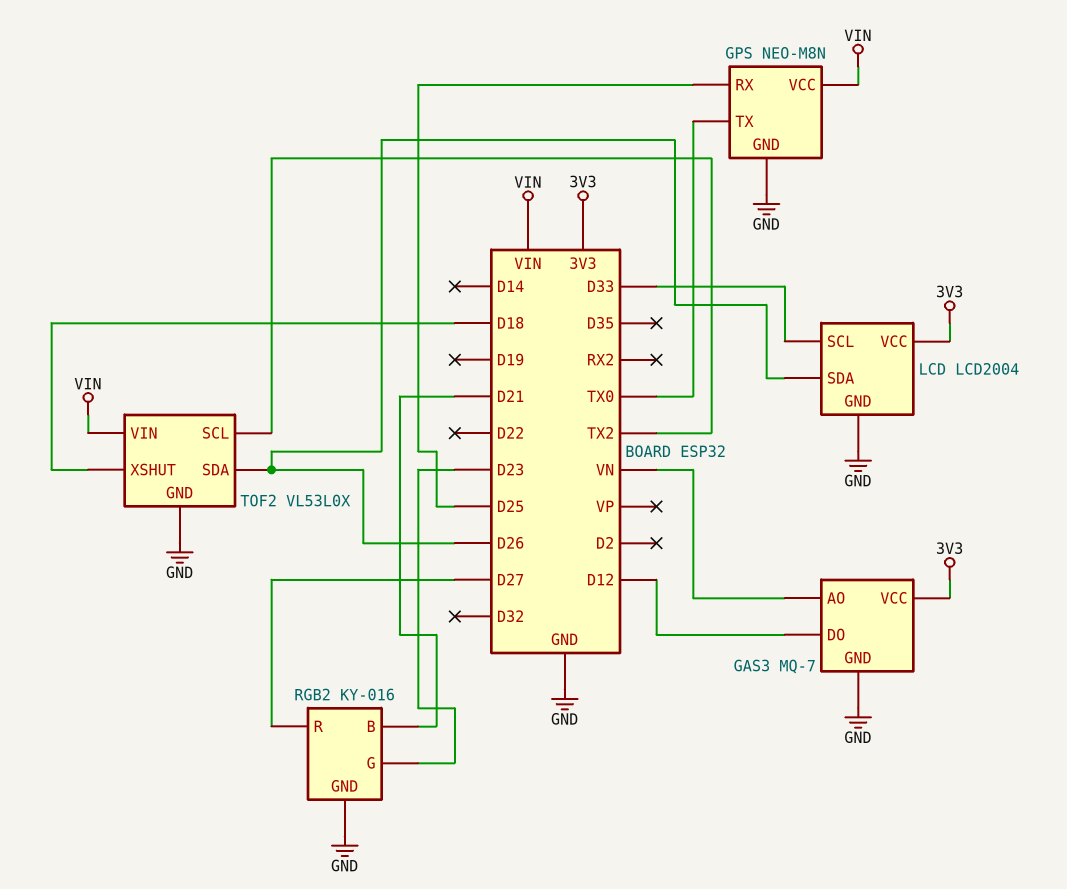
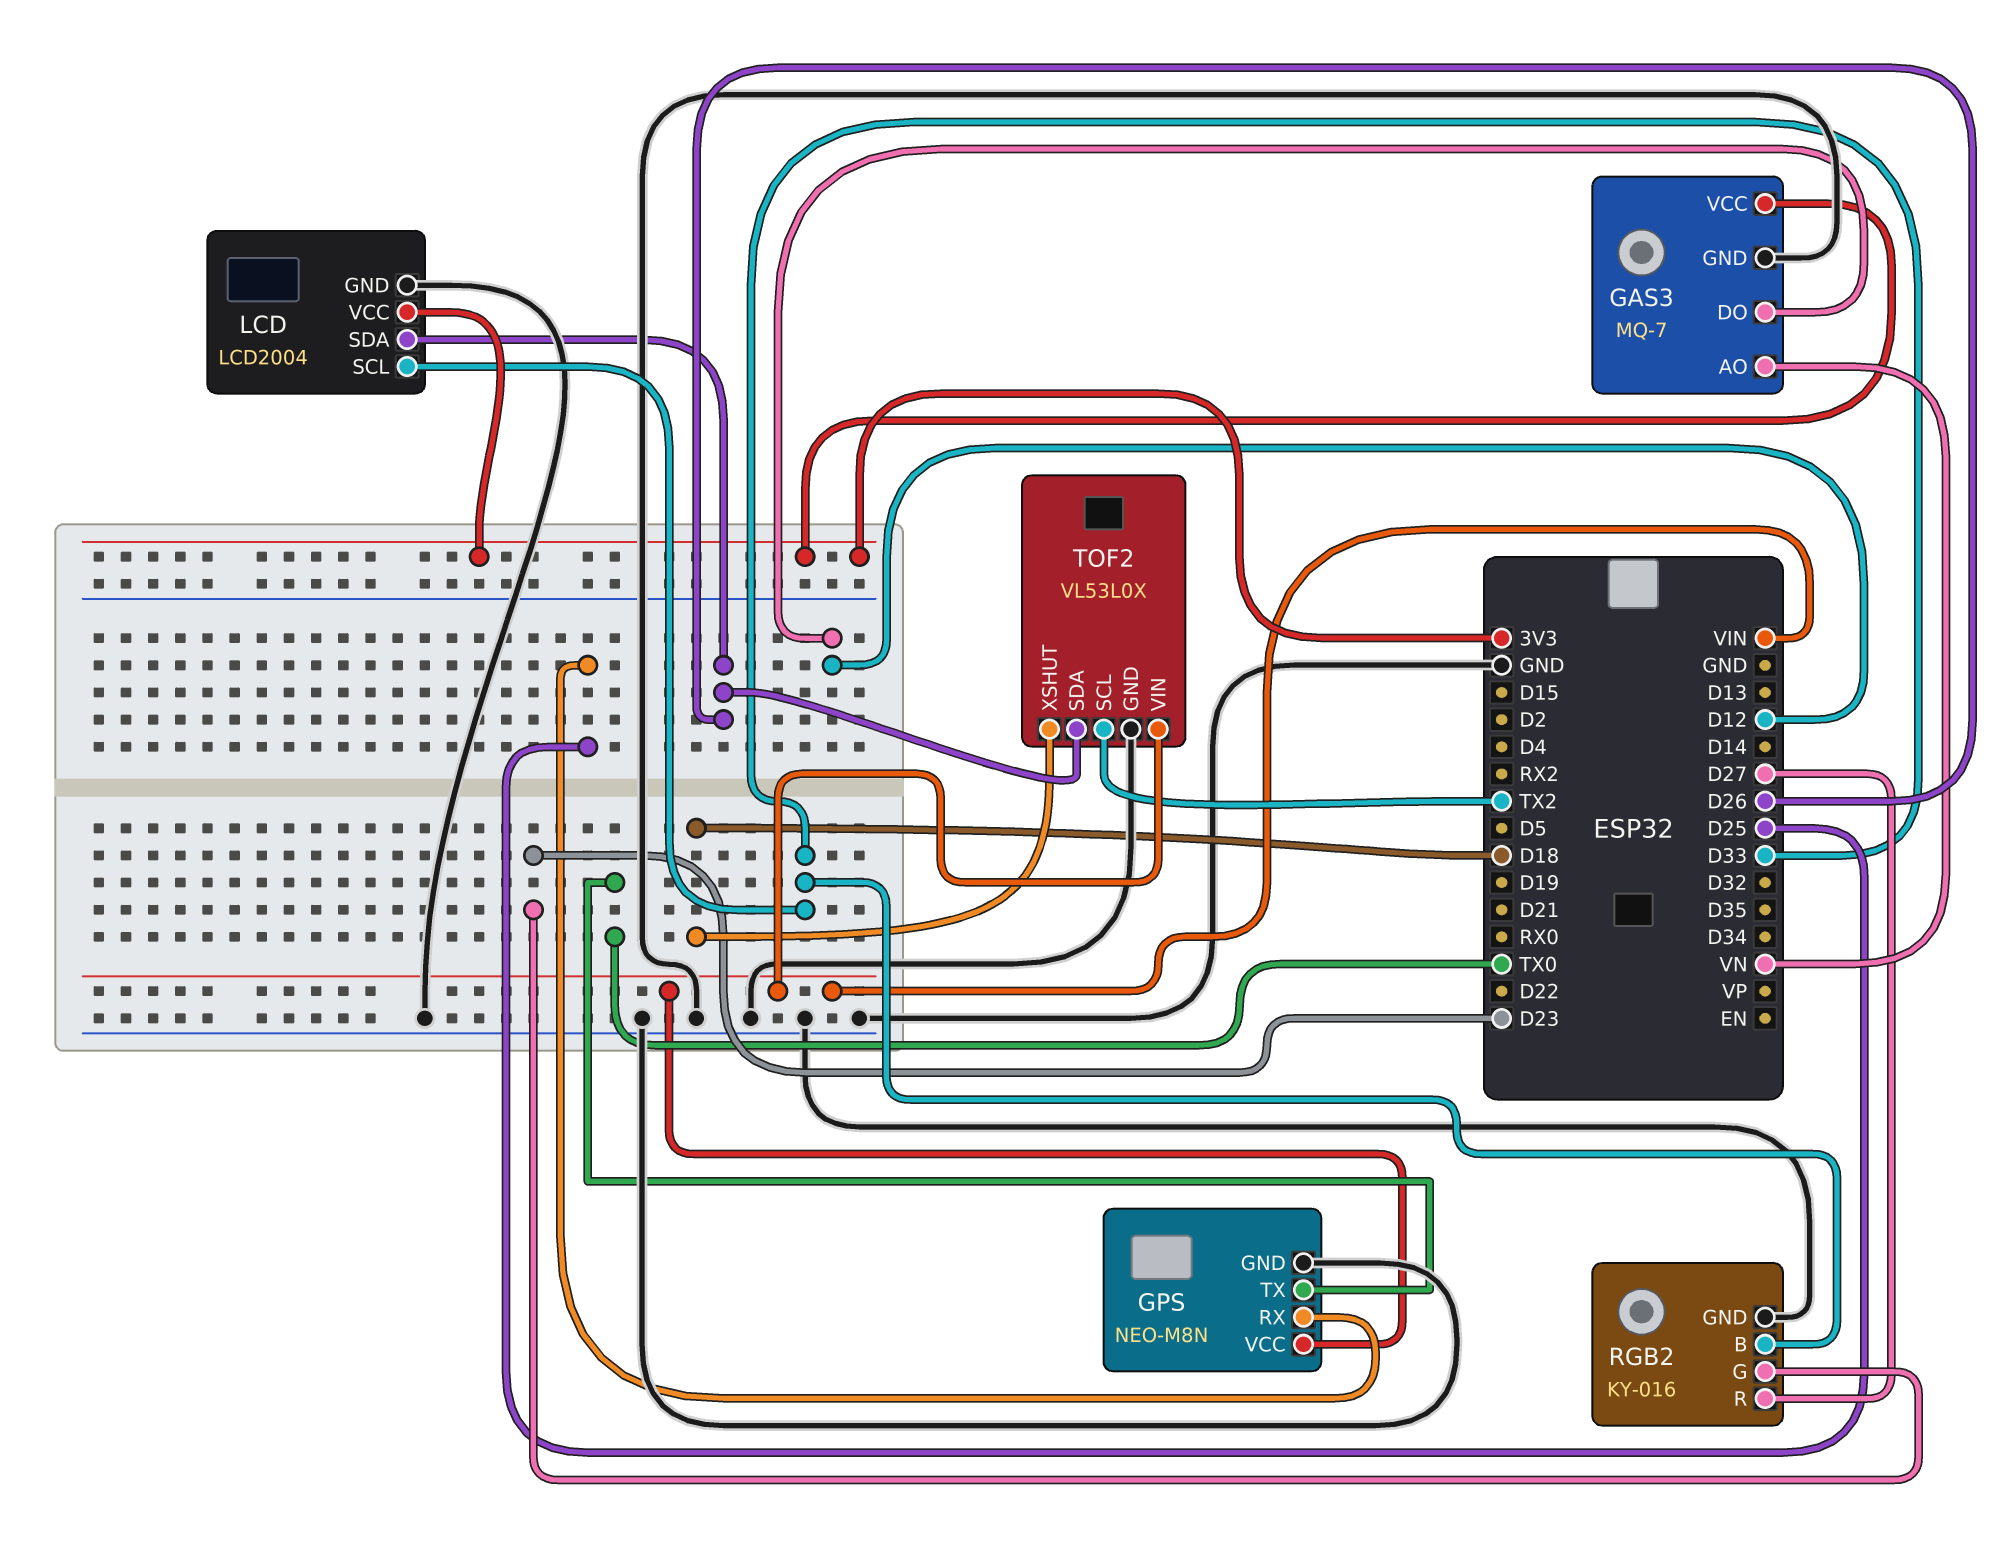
RGB2 pin B: D21 -> D33

